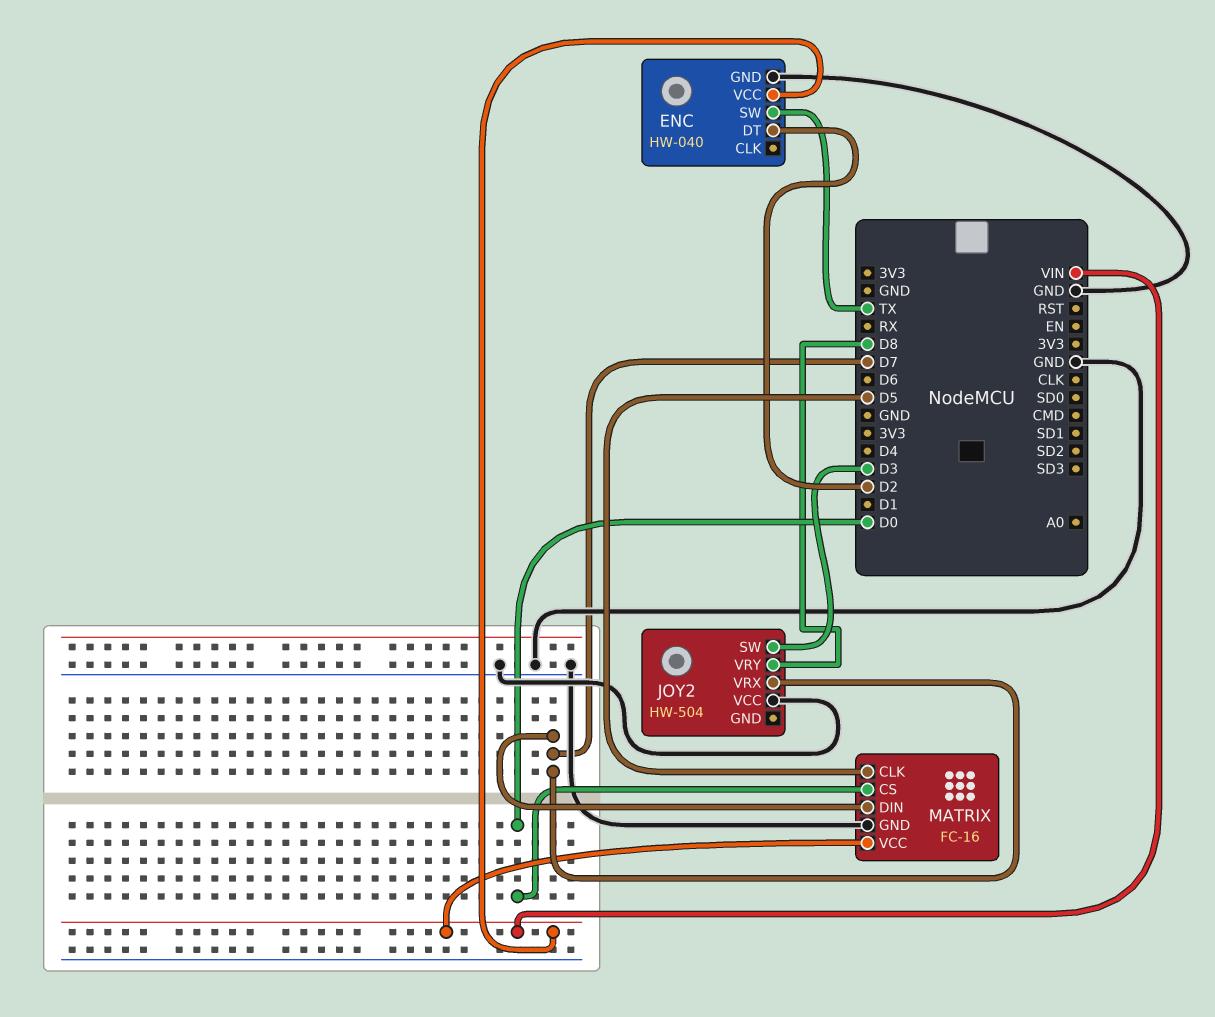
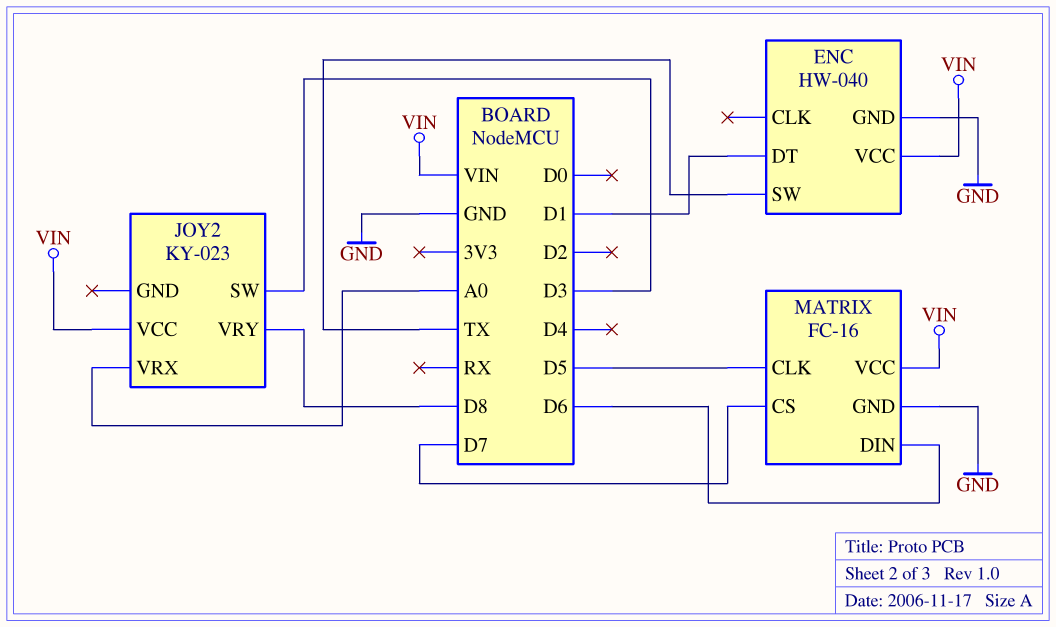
ENC pin DT: D2 -> D1
JOY2: HW-504 -> KY-023
JOY2 pin VCC: GND -> VIN
JOY2 pin VRX: D7 -> A0
MATRIX pin CS: D0 -> D7
MATRIX pin DIN: D7 -> D6

